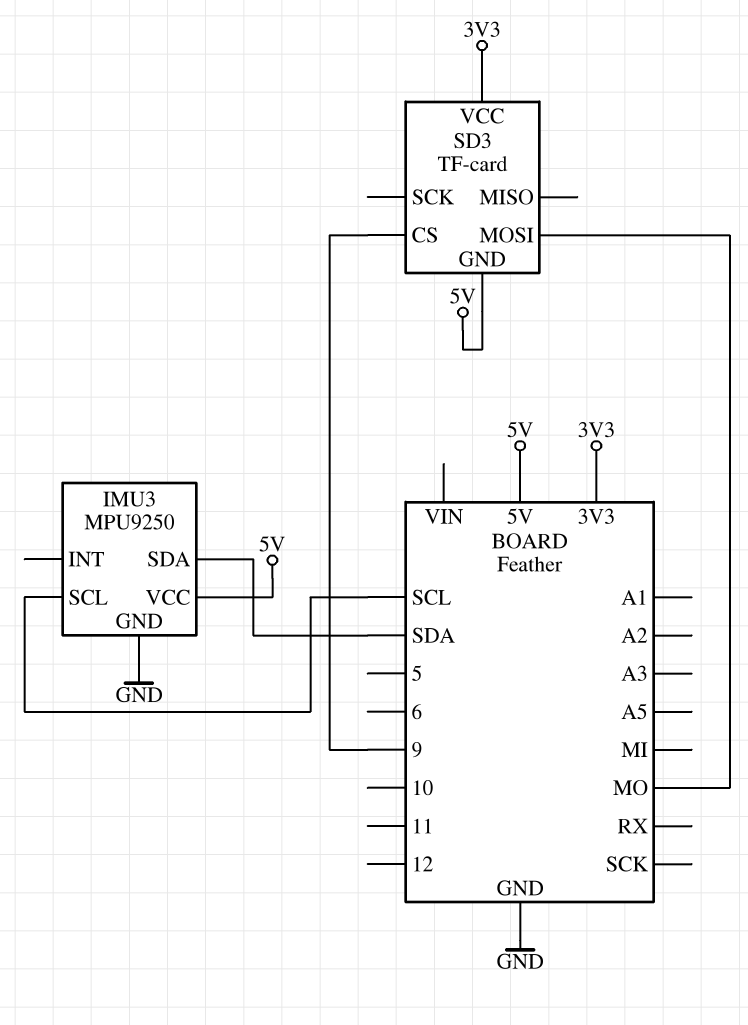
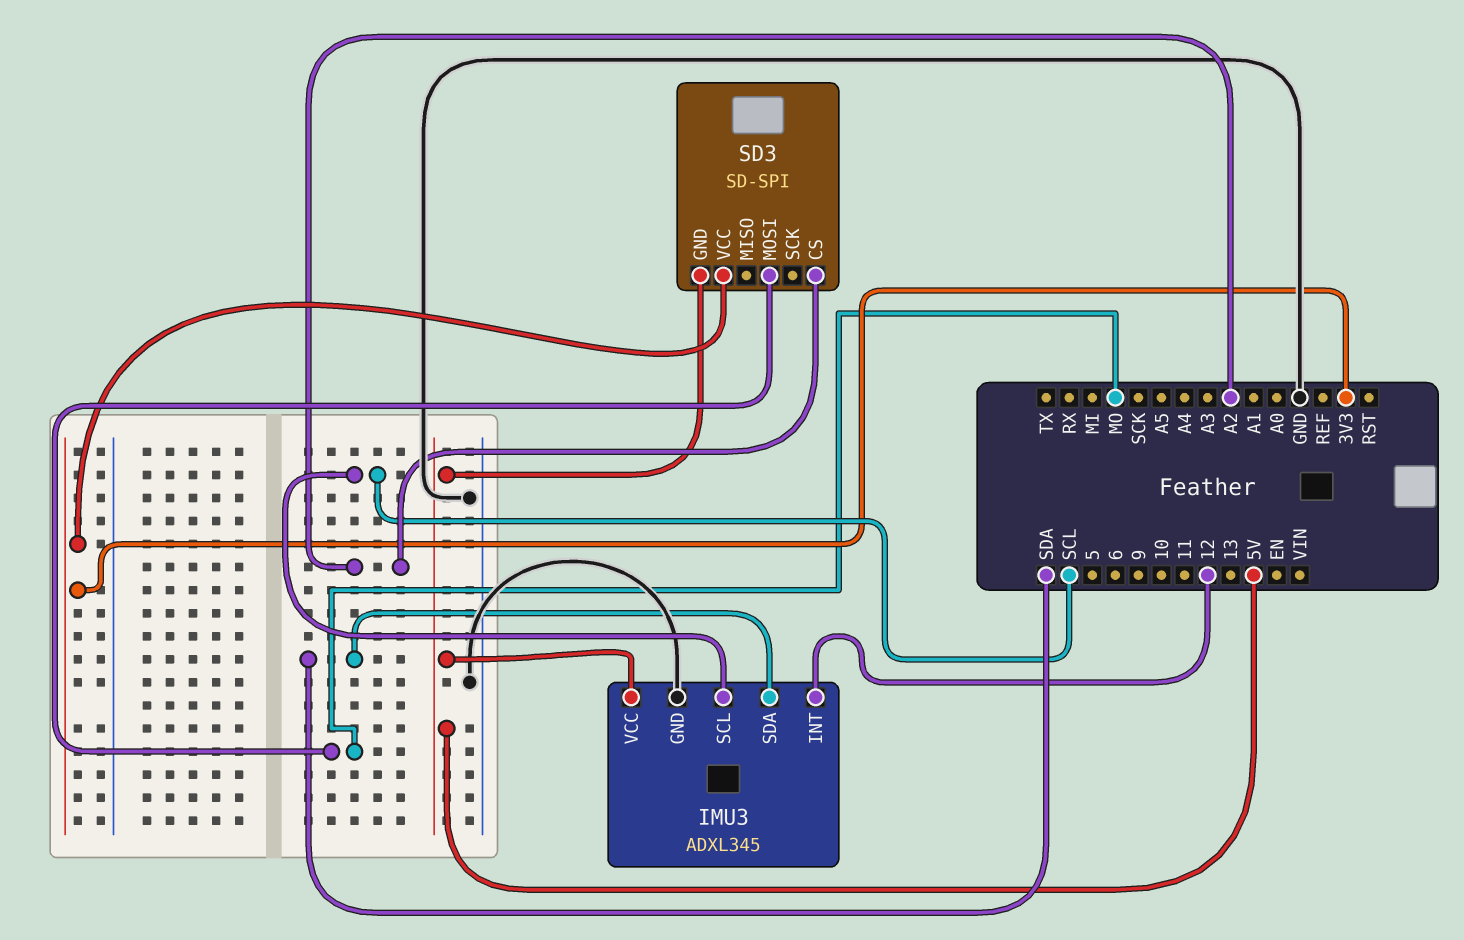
IMU3: MPU9250 -> ADXL345
IMU3 pin INT: none -> 12
SD3: TF-card -> SD-SPI
SD3 pin CS: 9 -> A2

